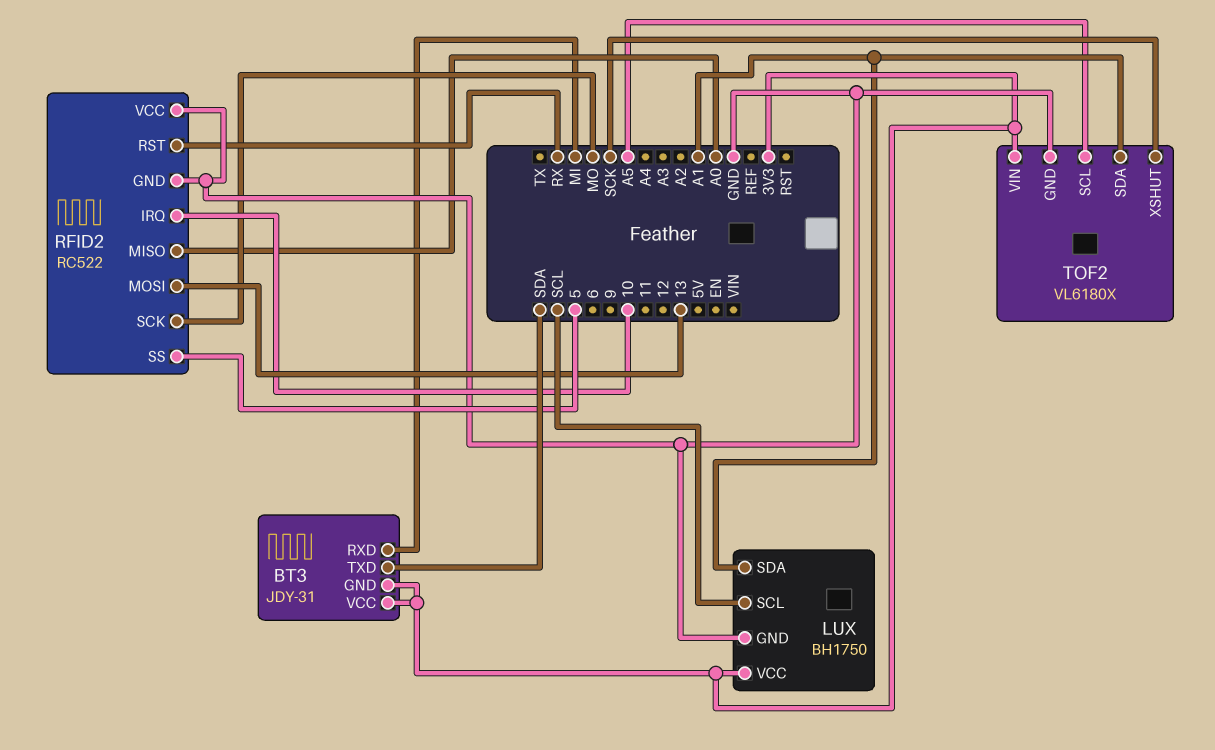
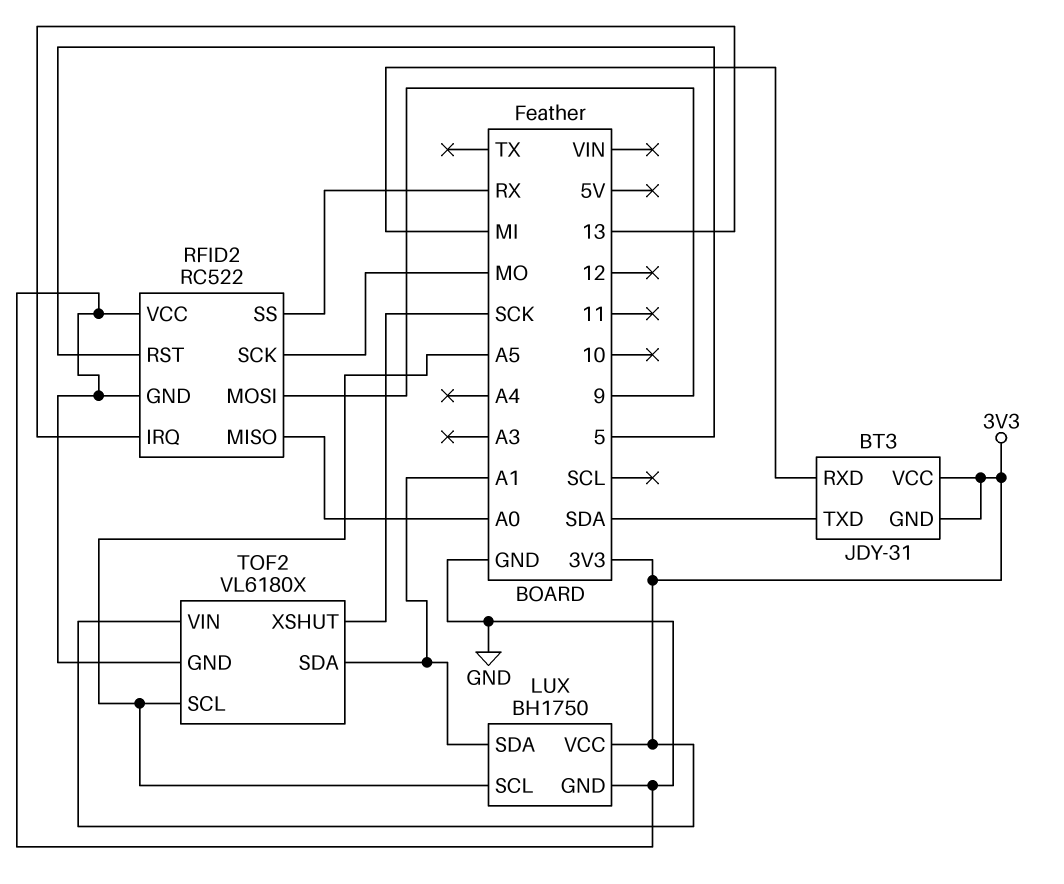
LUX pin SCL: SCL -> A5
RFID2 pin IRQ: 10 -> 13
RFID2 pin MOSI: 13 -> 9
RFID2 pin RST: RX -> 5
RFID2 pin SS: 5 -> RX

